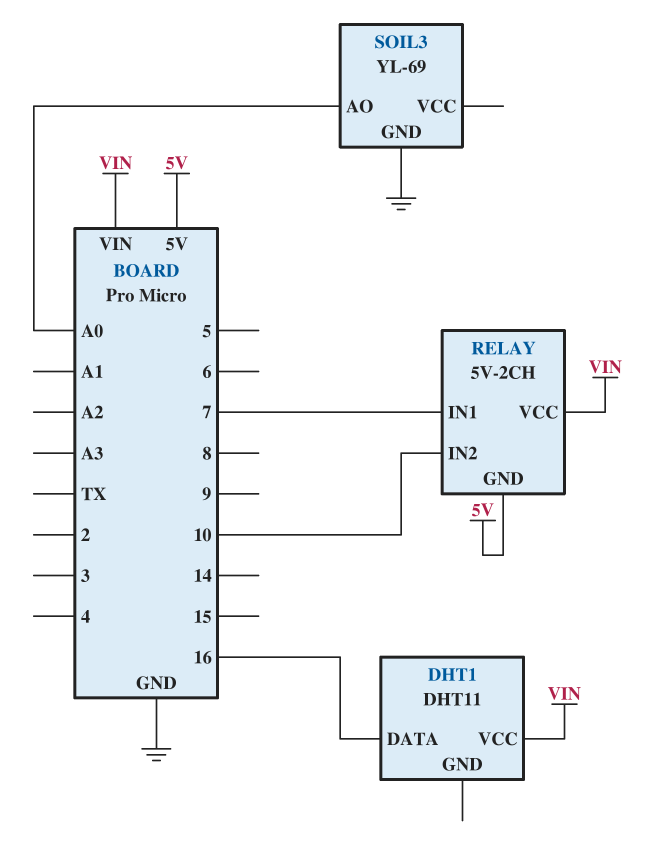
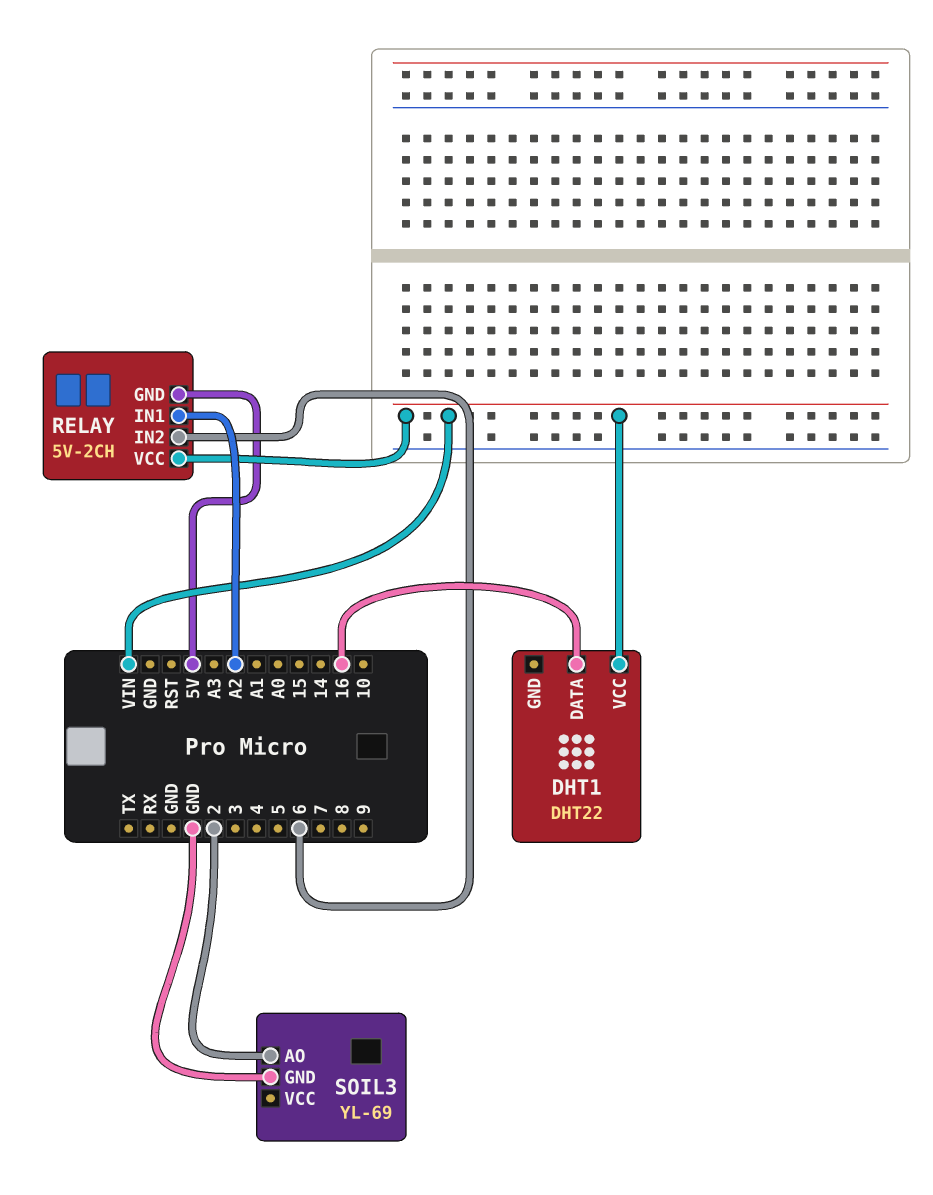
DHT1: DHT11 -> DHT22
RELAY pin IN1: 7 -> A2
RELAY pin IN2: 10 -> 6
SOIL3 pin AO: A0 -> 2

